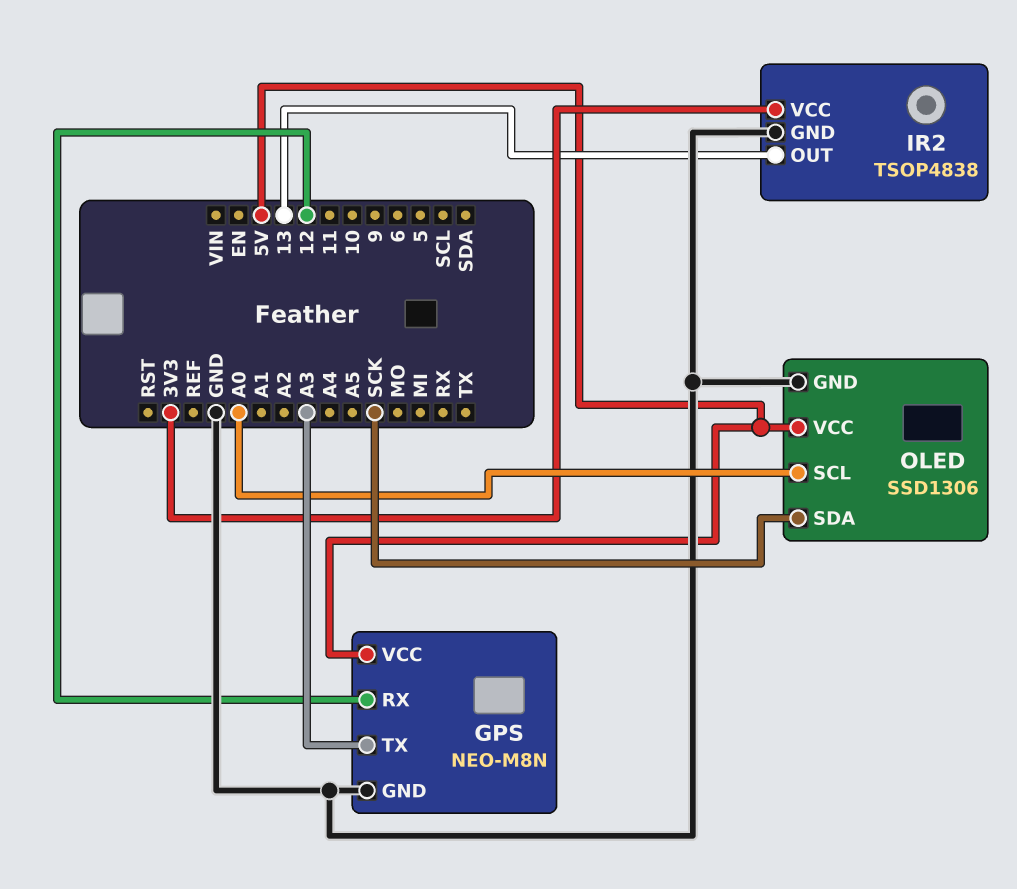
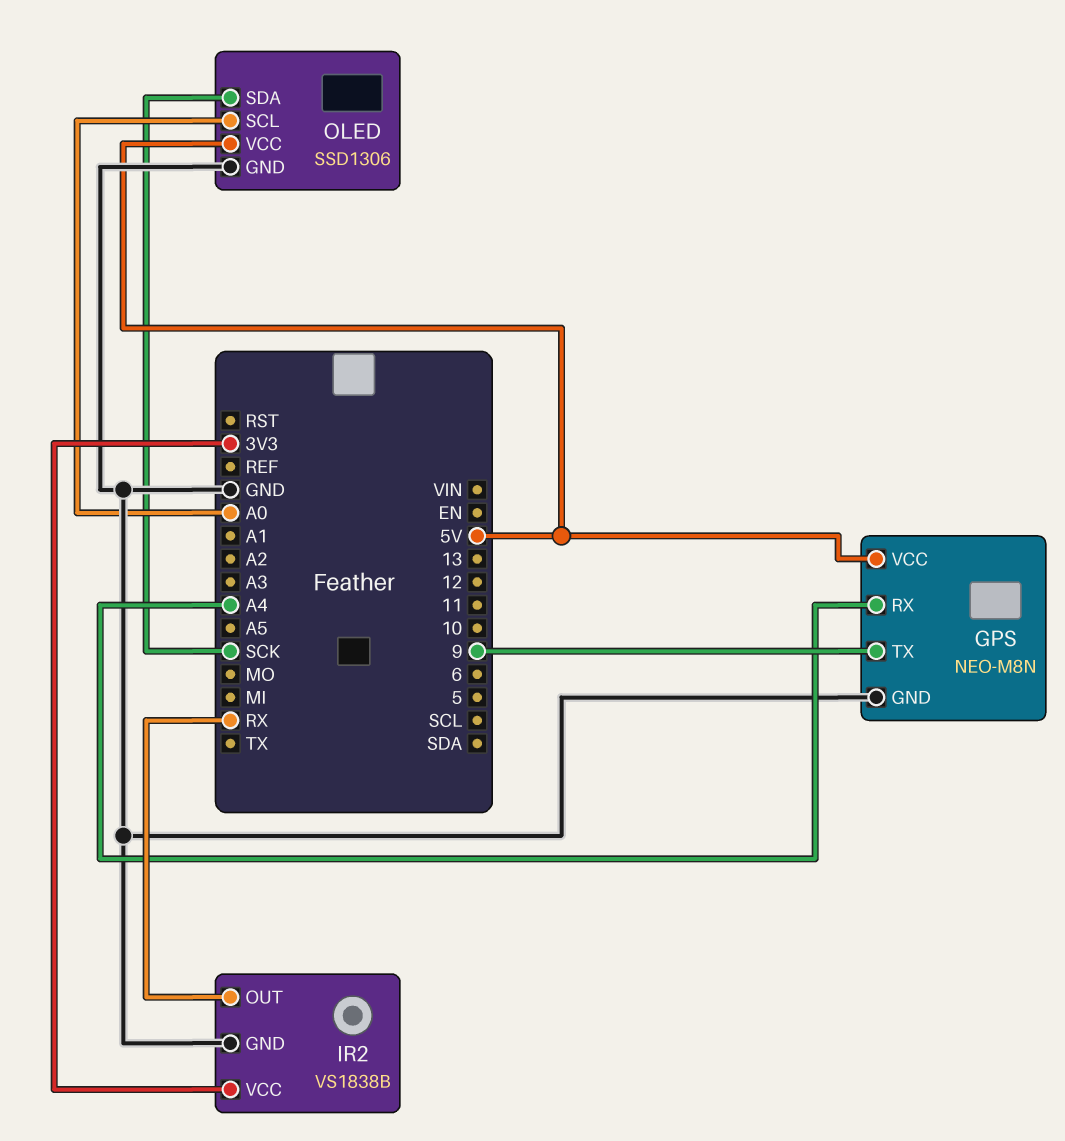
GPS pin RX: 12 -> A4
GPS pin TX: A3 -> 9
IR2: TSOP4838 -> VS1838B
IR2 pin OUT: 13 -> RX

